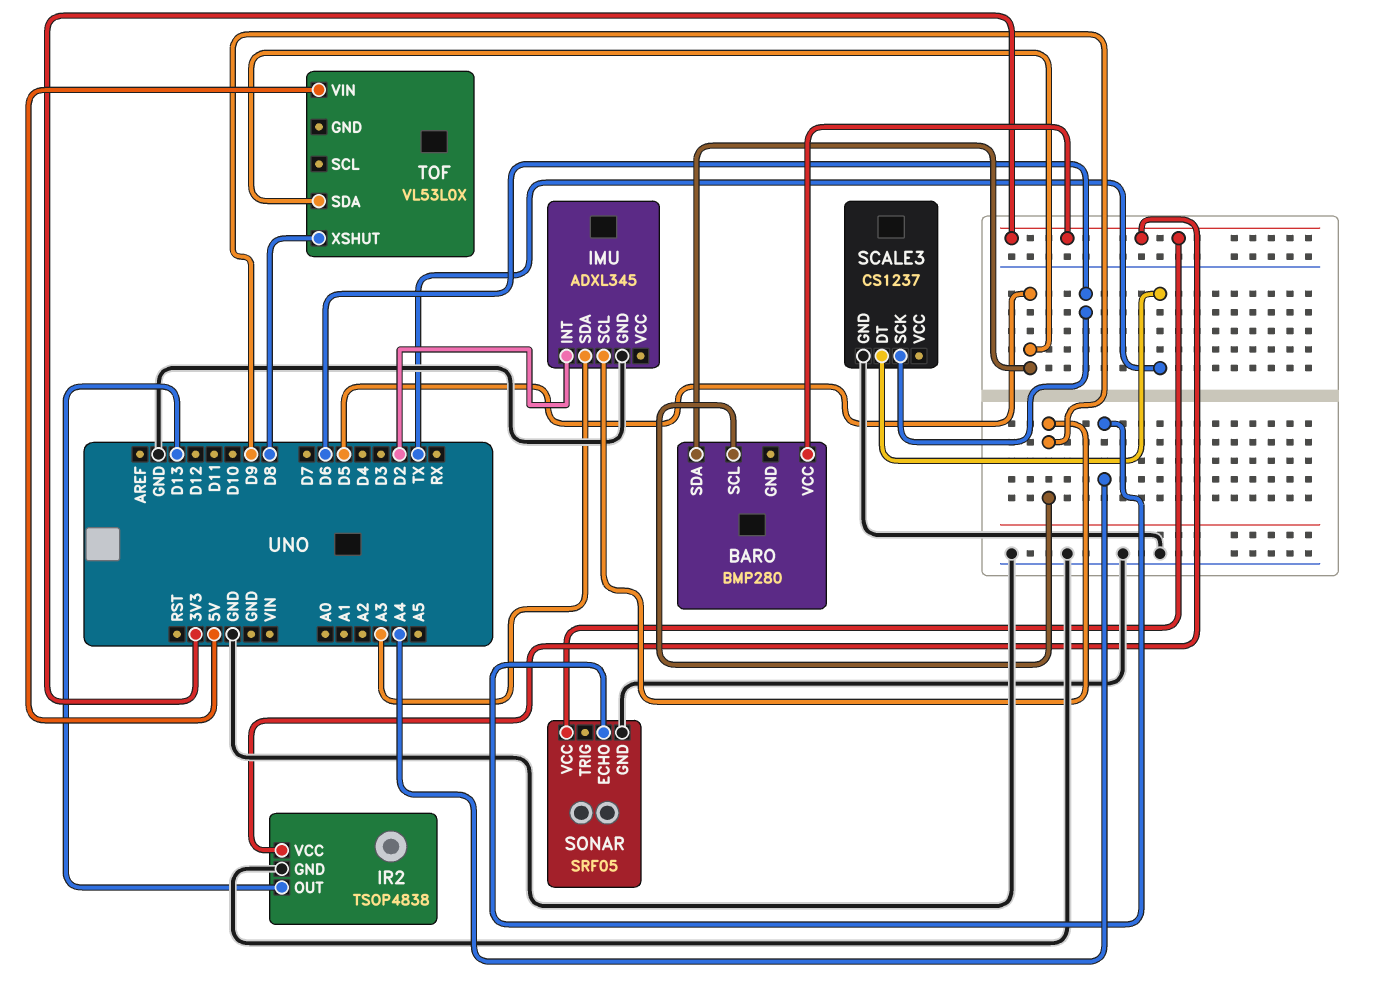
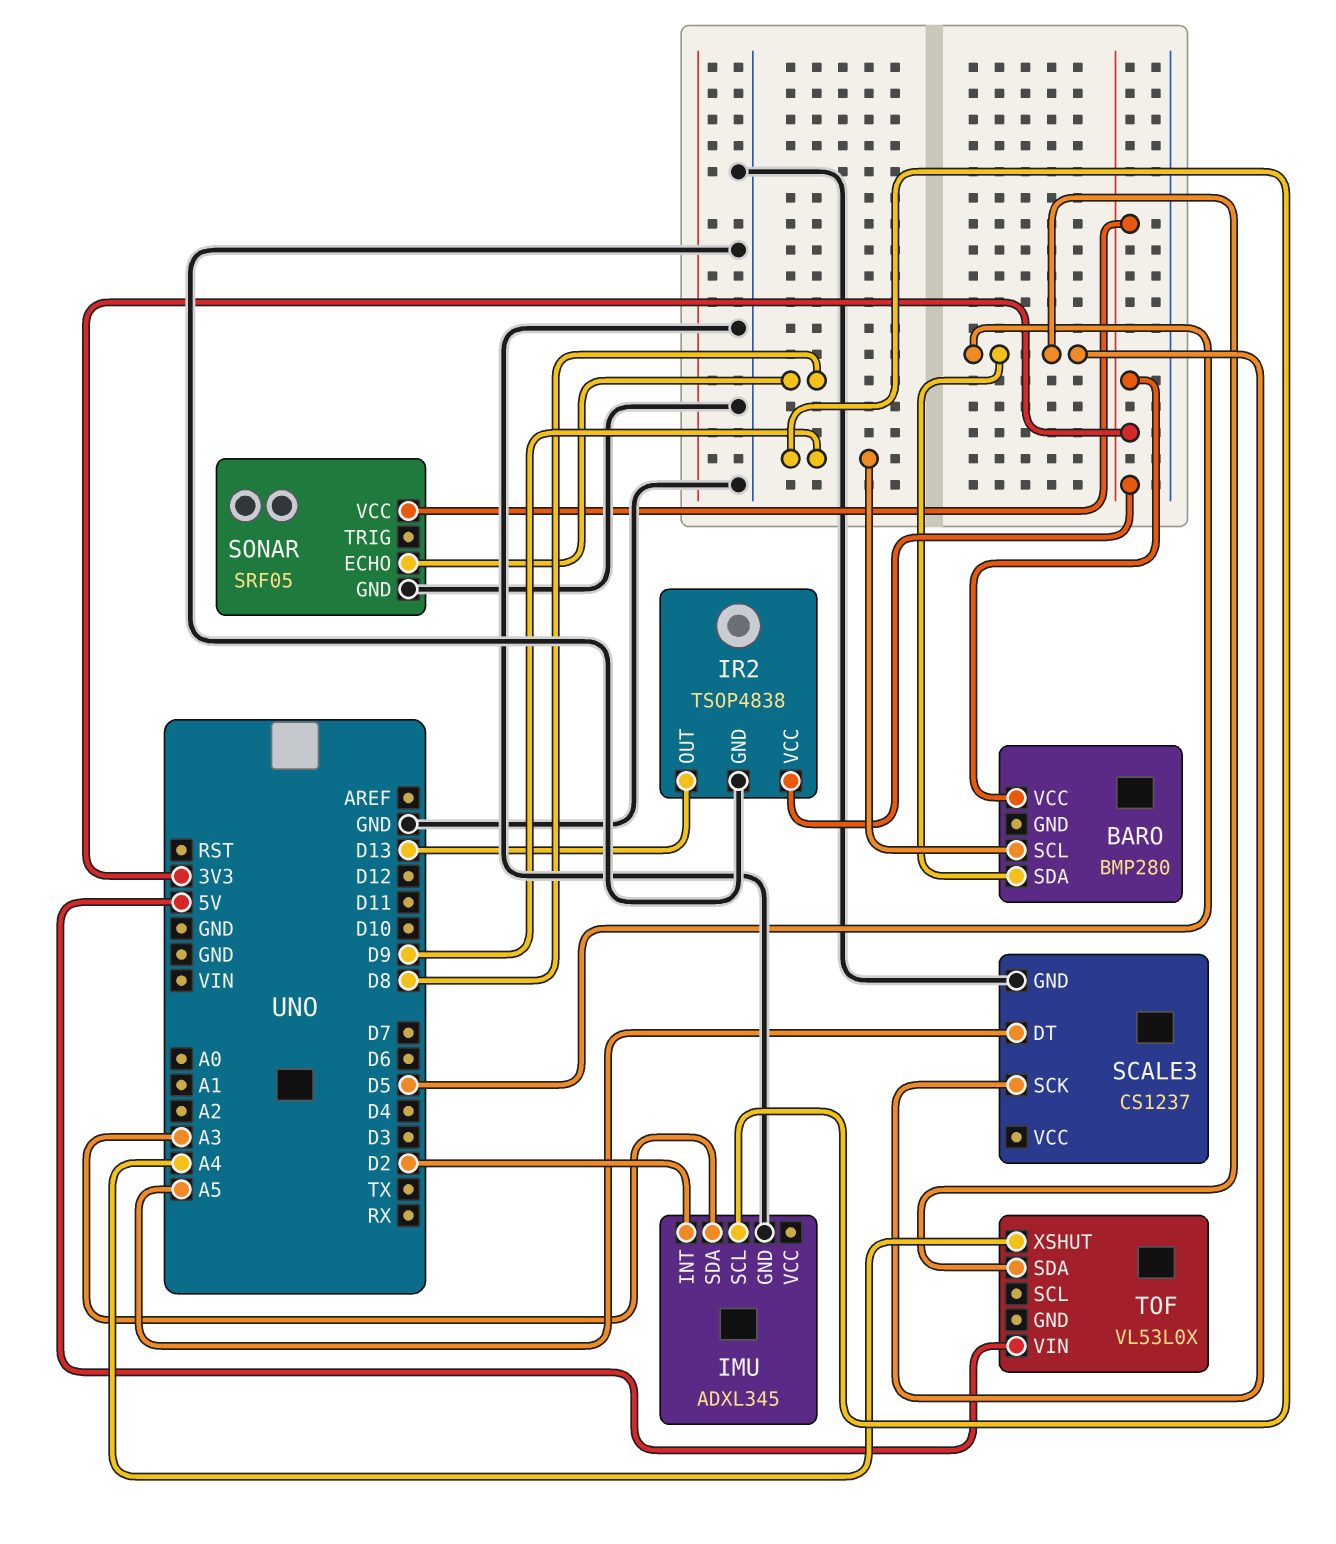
SCALE3 pin DT: TX -> A5
SCALE3 pin SCK: D6 -> D5
SONAR pin ECHO: A4 -> D8
TOF pin XSHUT: D8 -> A4

